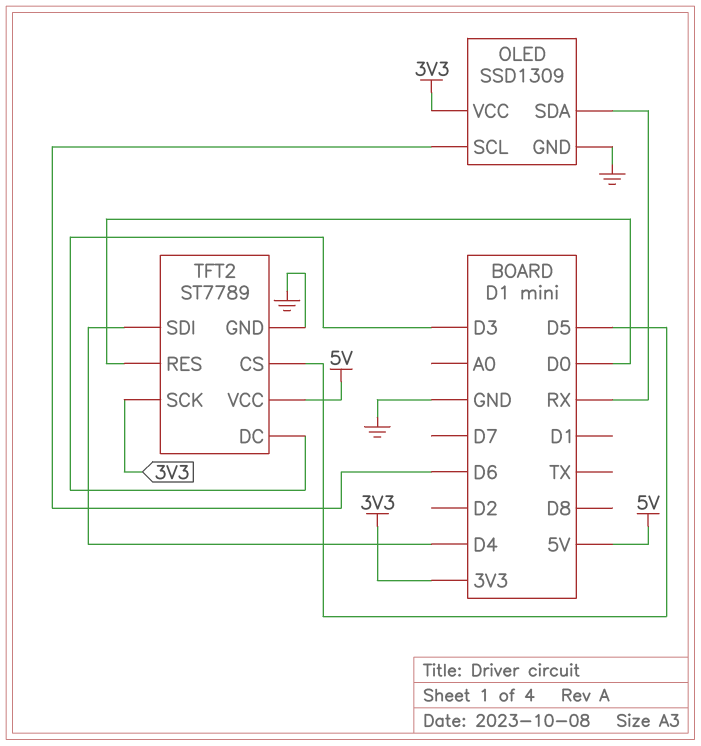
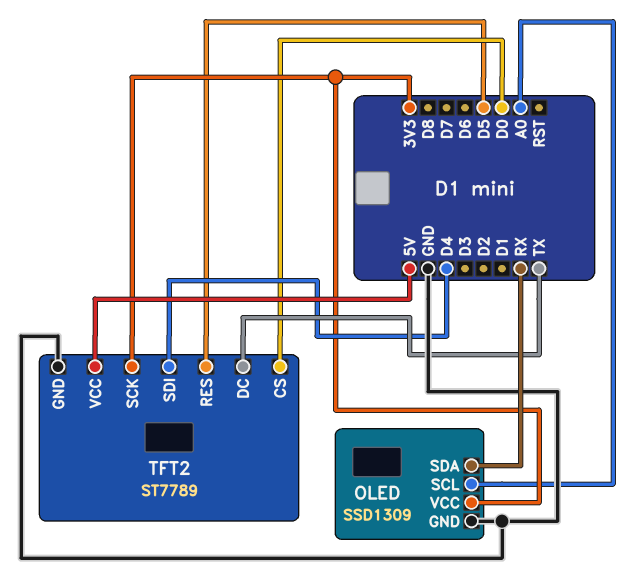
OLED pin SCL: D6 -> A0
TFT2 pin CS: D5 -> D0
TFT2 pin DC: D3 -> TX
TFT2 pin RES: D0 -> D5

